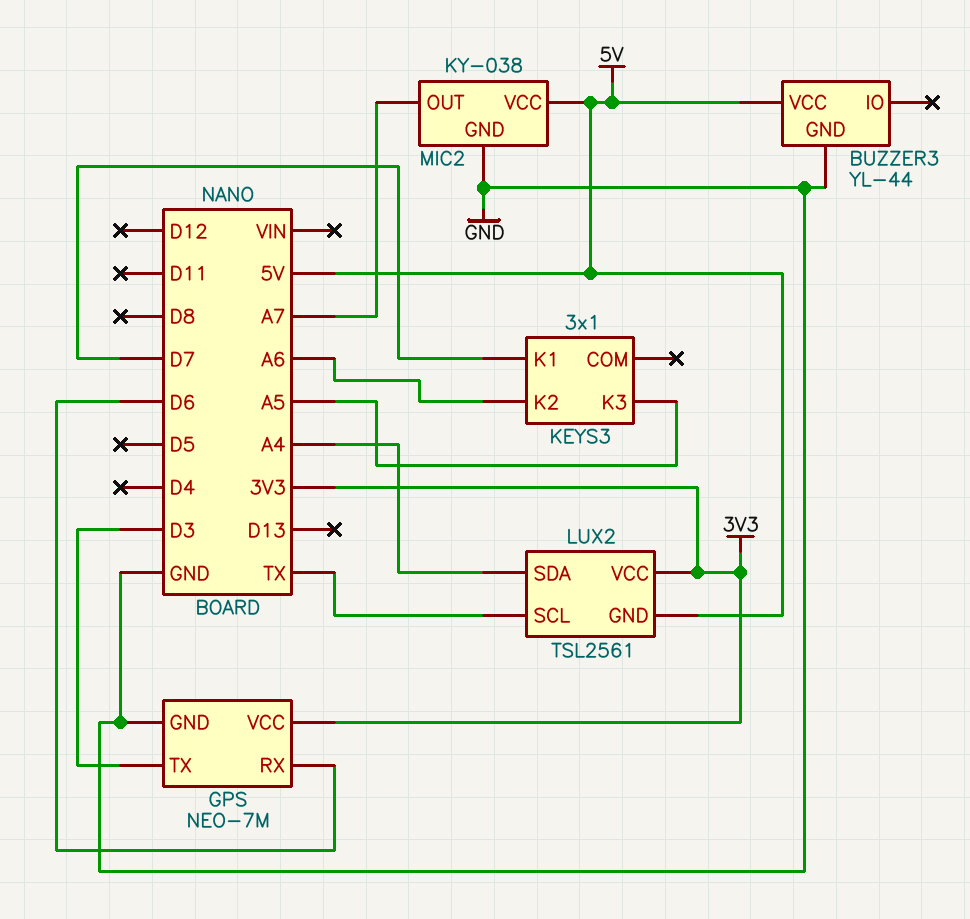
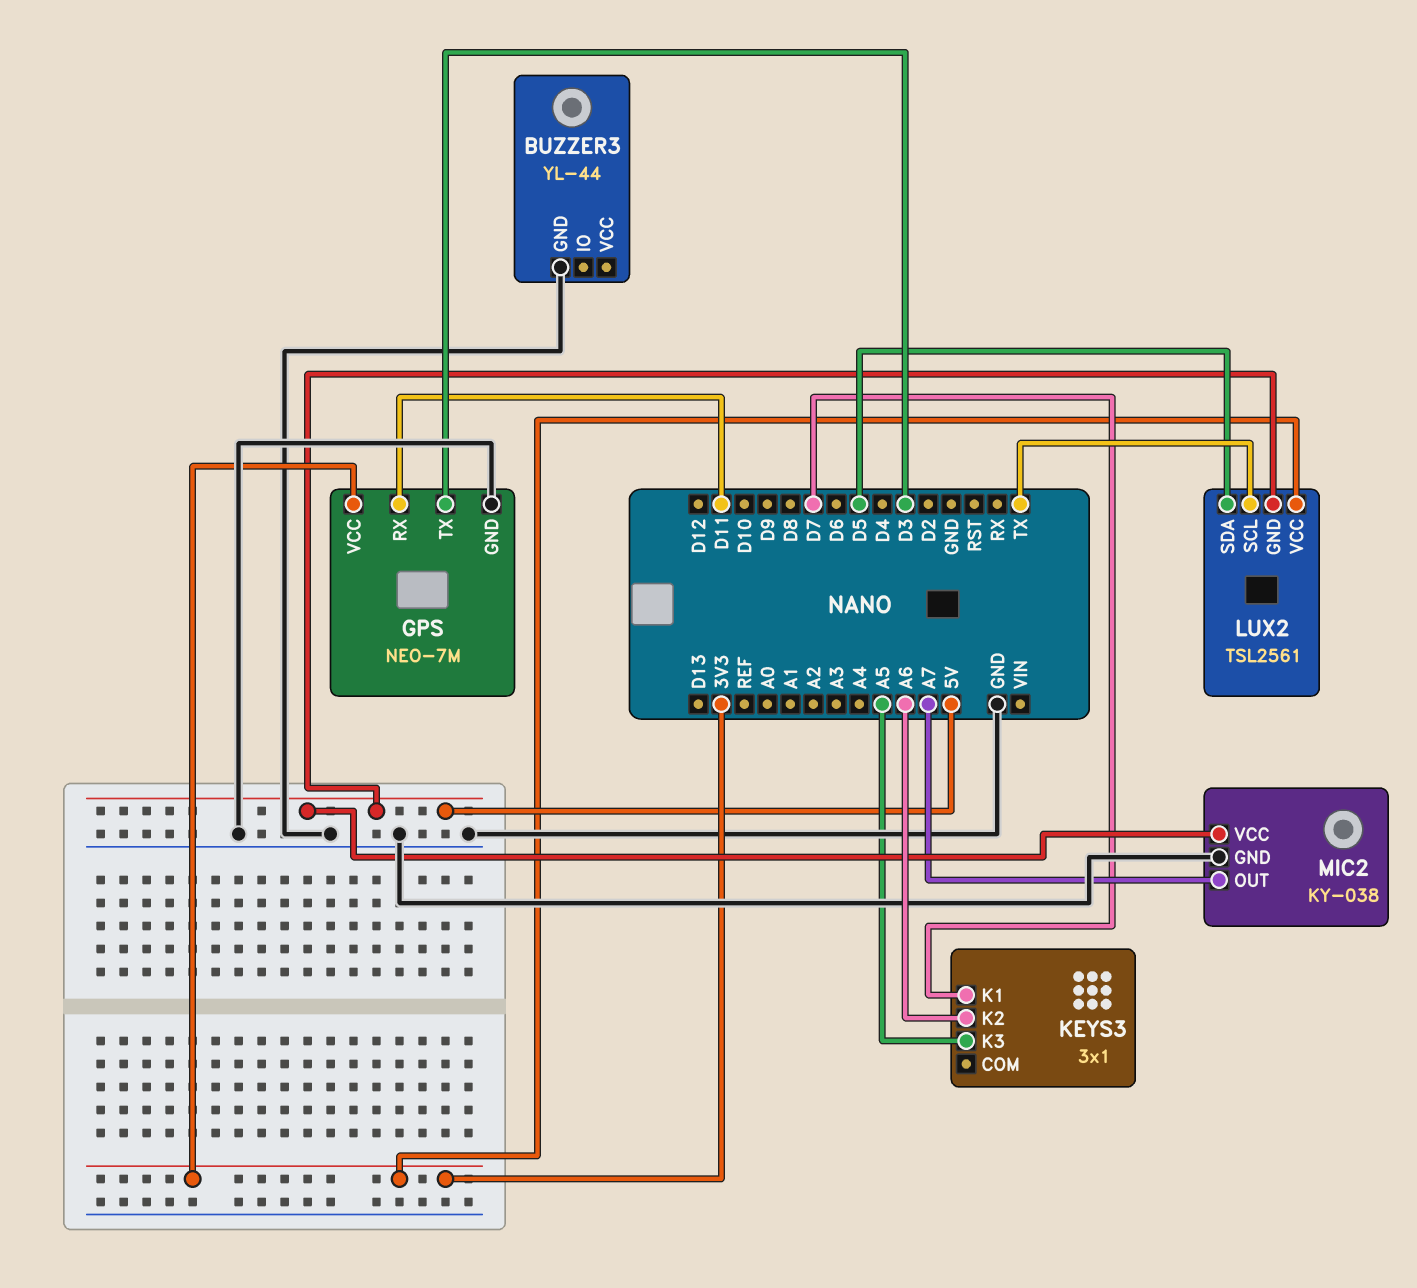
BUZZER3 pin VCC: 5V -> none
GPS pin RX: D6 -> D11
LUX2 pin SDA: A4 -> D5

